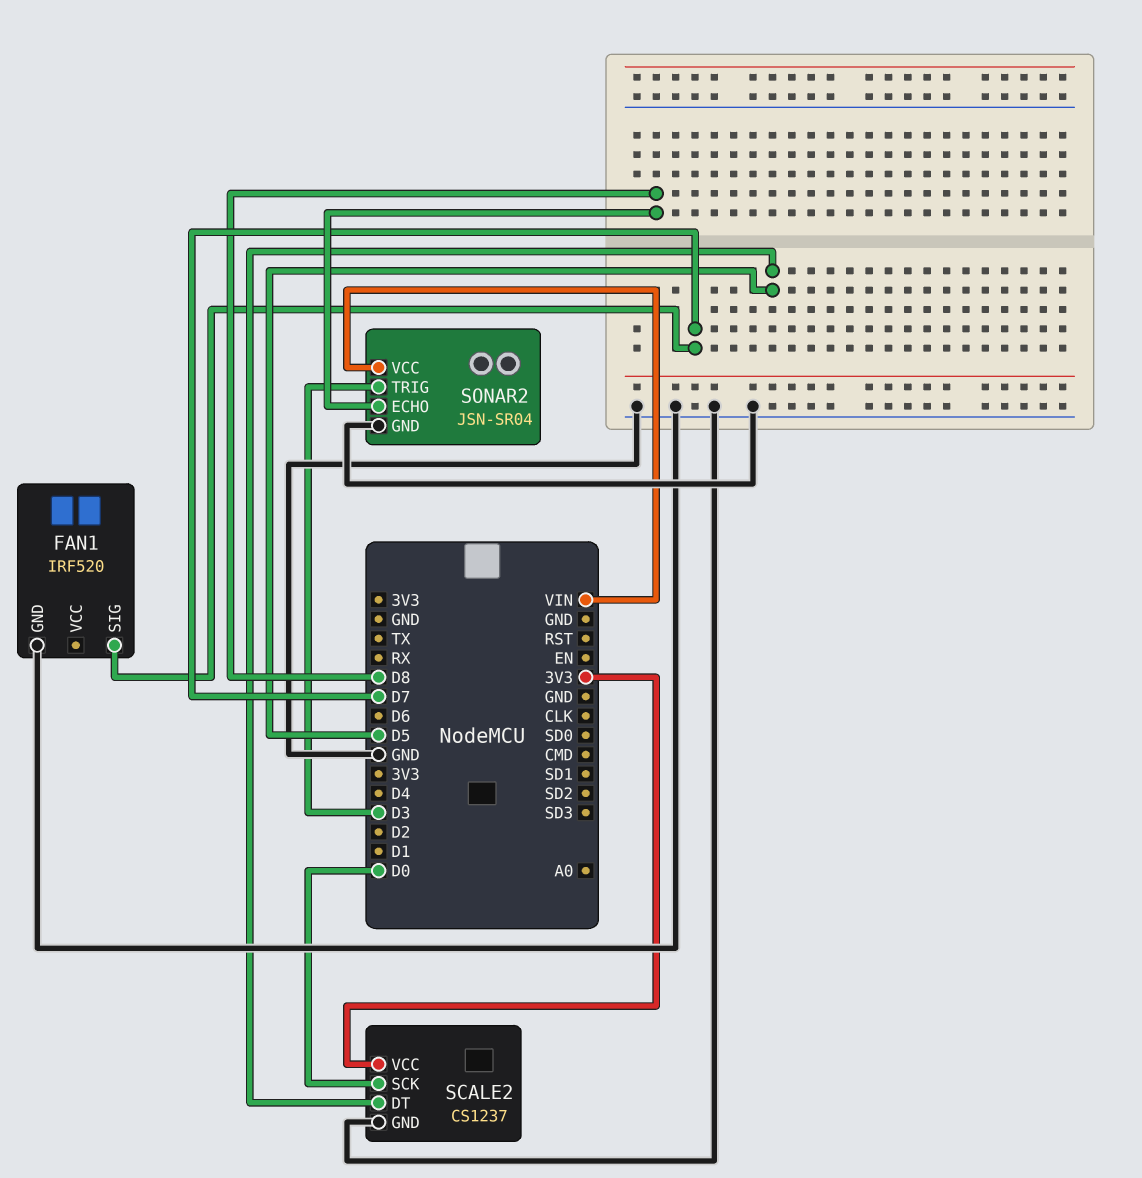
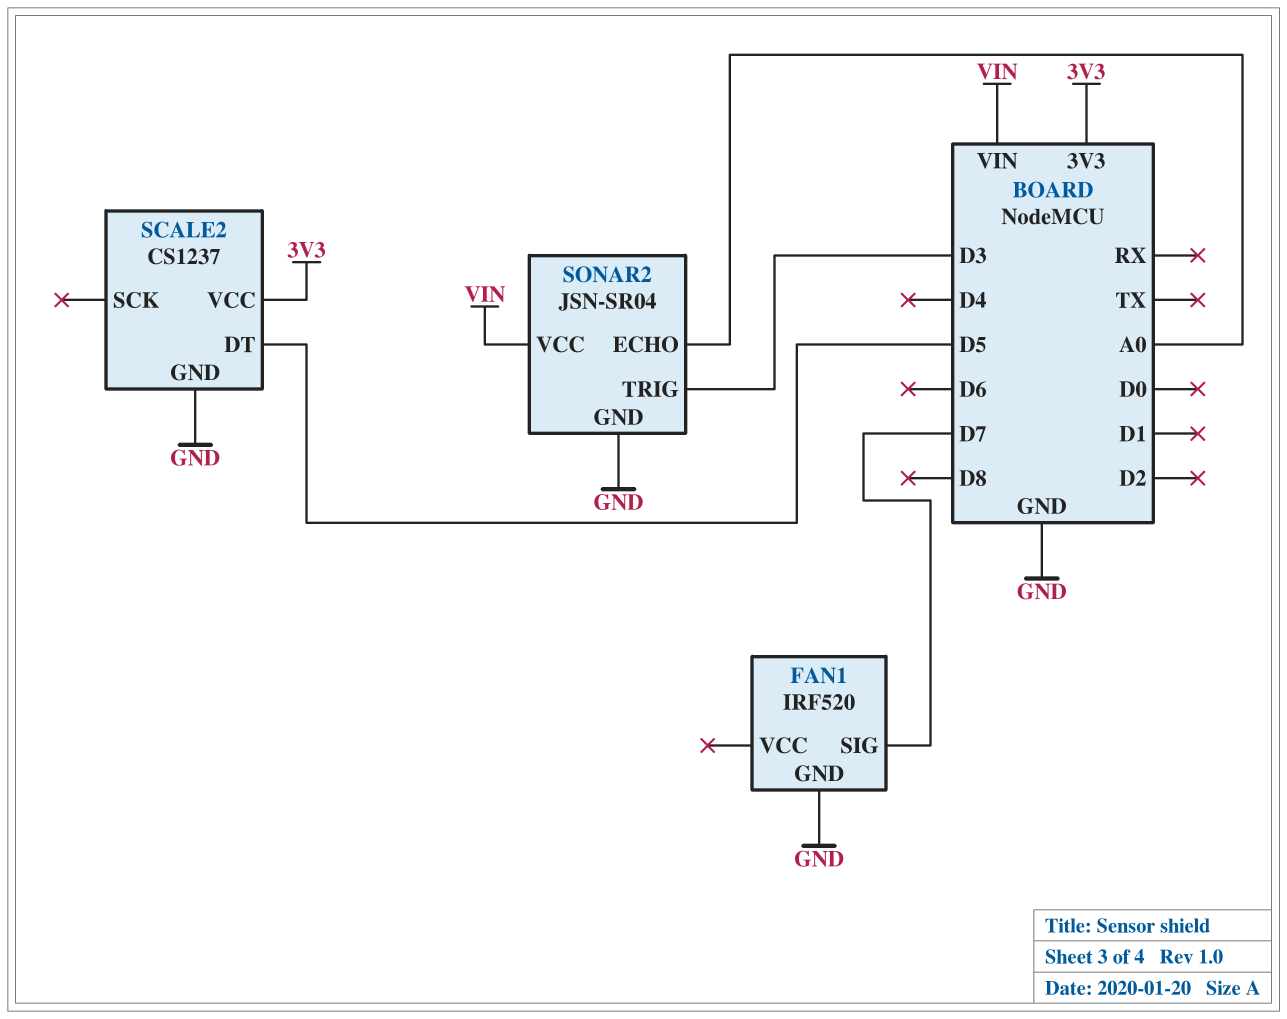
SCALE2 pin SCK: D0 -> none
SONAR2 pin ECHO: D8 -> A0

